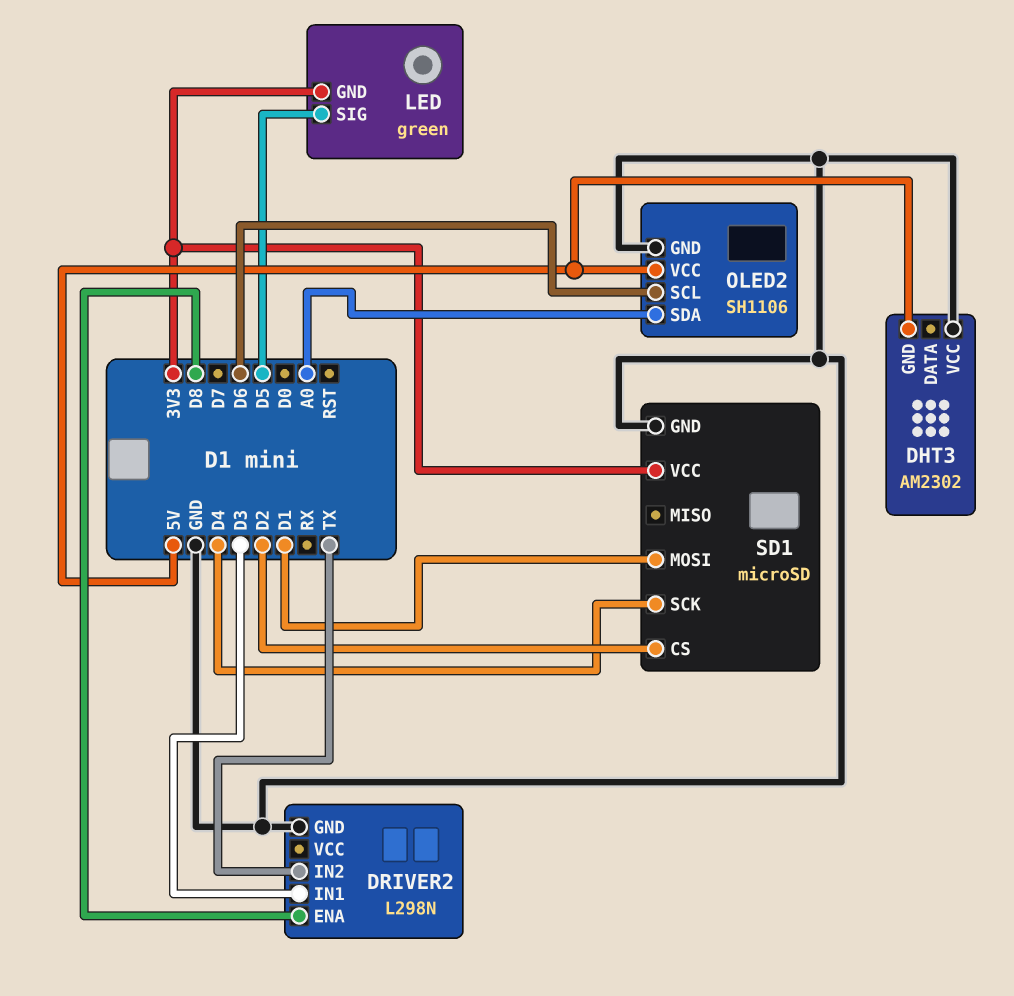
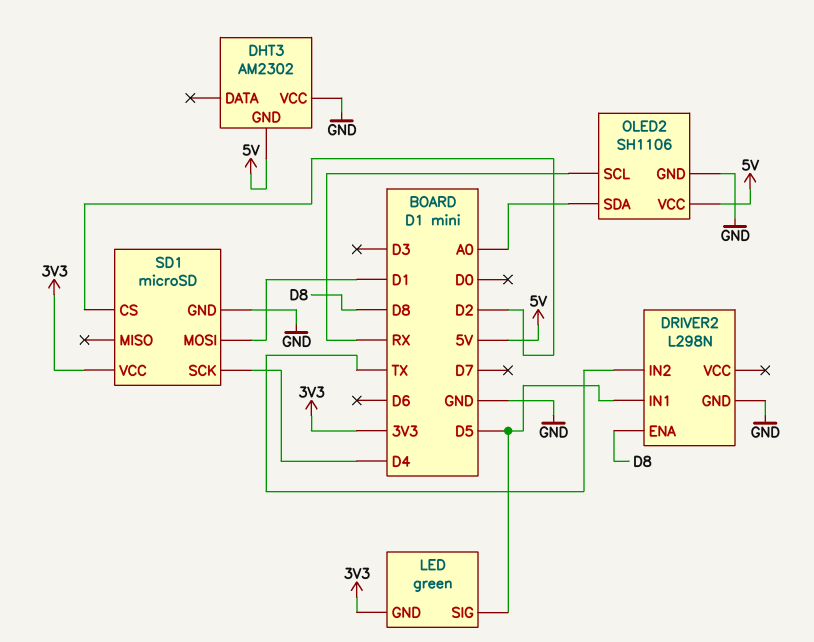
DRIVER2 pin IN1: D3 -> D5
OLED2 pin SCL: D6 -> RX

